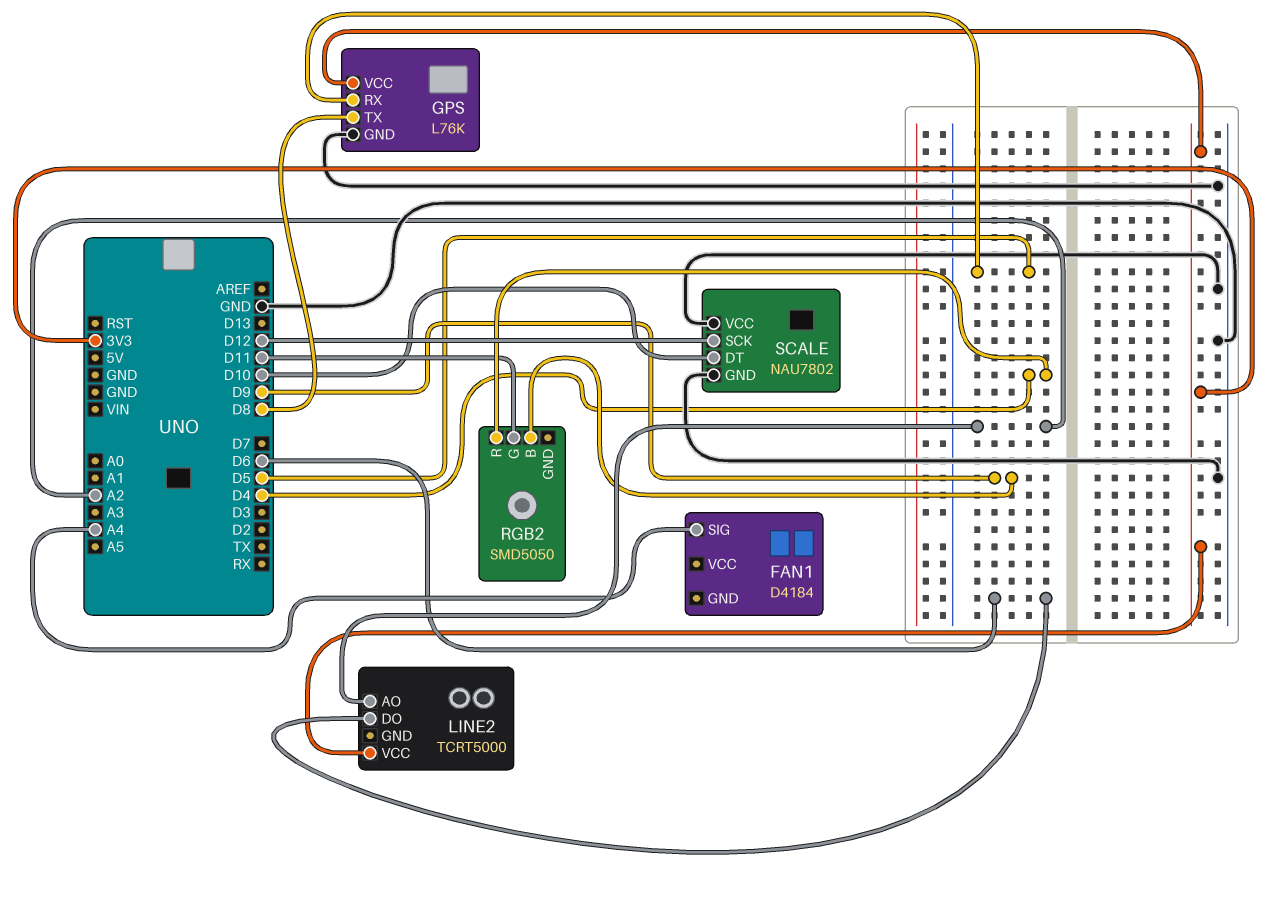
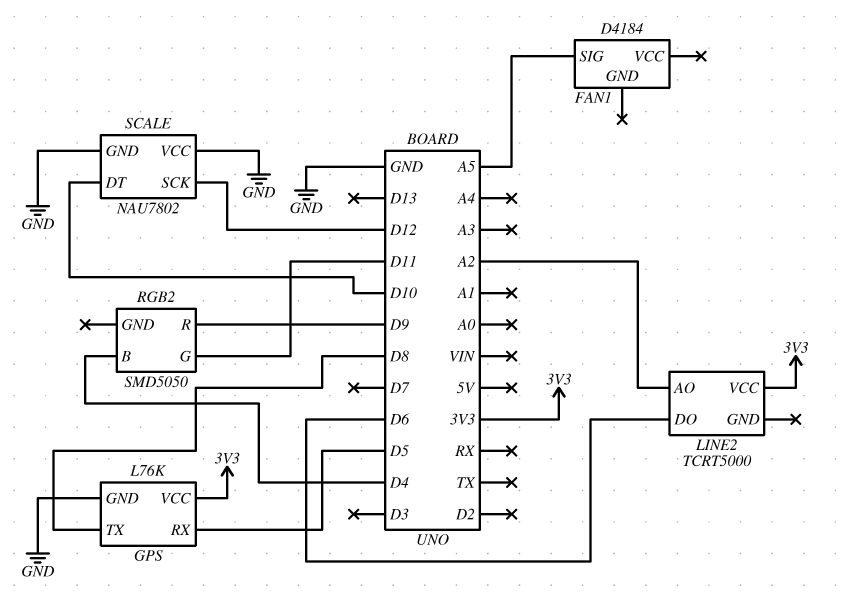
FAN1 pin SIG: A4 -> A5
RGB2 pin B: D9 -> D4
RGB2 pin R: D4 -> D9

